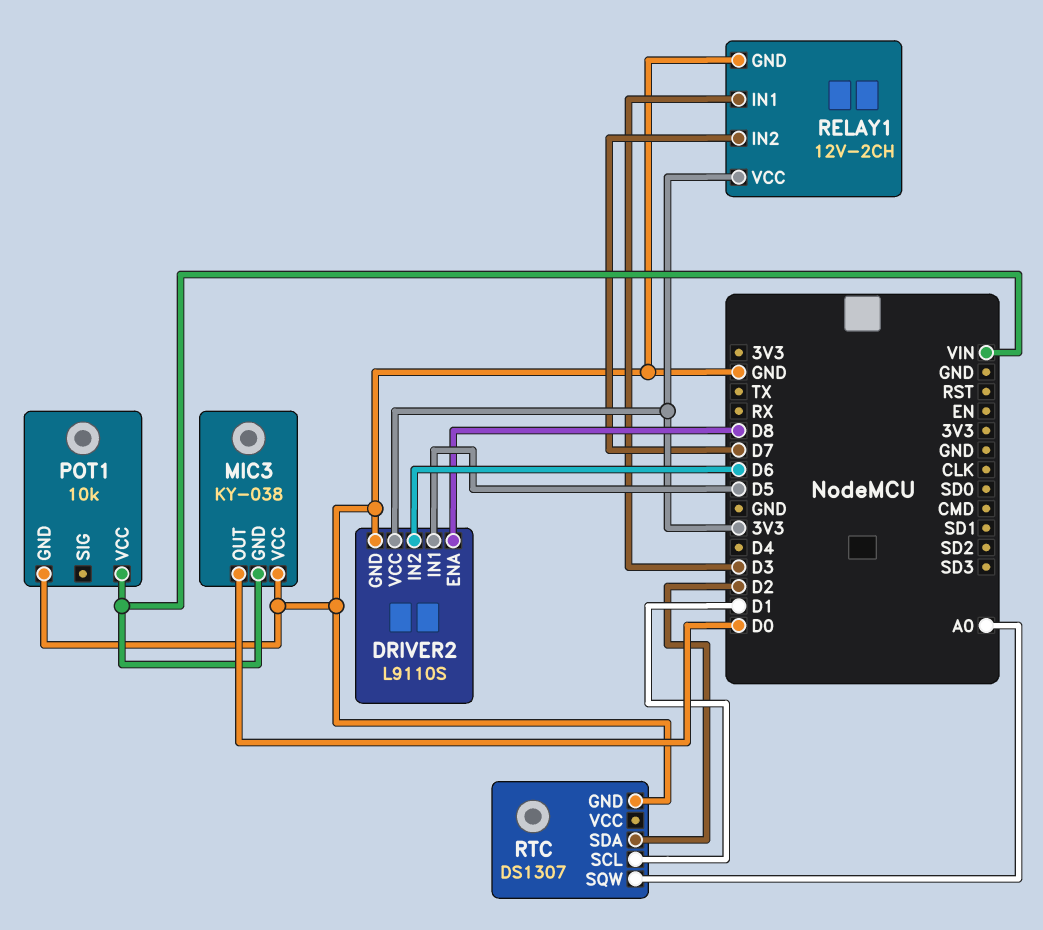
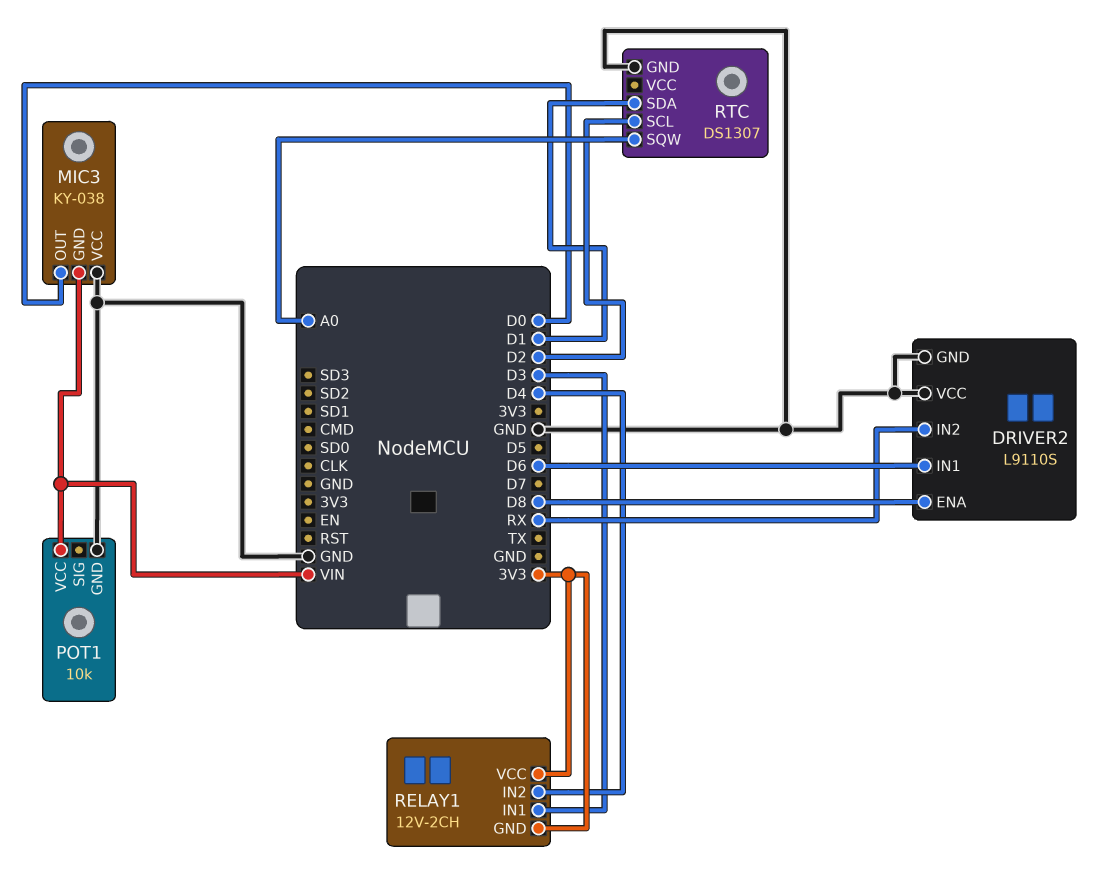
DRIVER2 pin IN1: D5 -> D6
DRIVER2 pin IN2: D6 -> RX
DRIVER2 pin VCC: 3V3 -> GND
RELAY1 pin GND: GND -> 3V3
RELAY1 pin IN2: D7 -> D4
RTC pin SCL: D1 -> D2
RTC pin SDA: D2 -> D1

